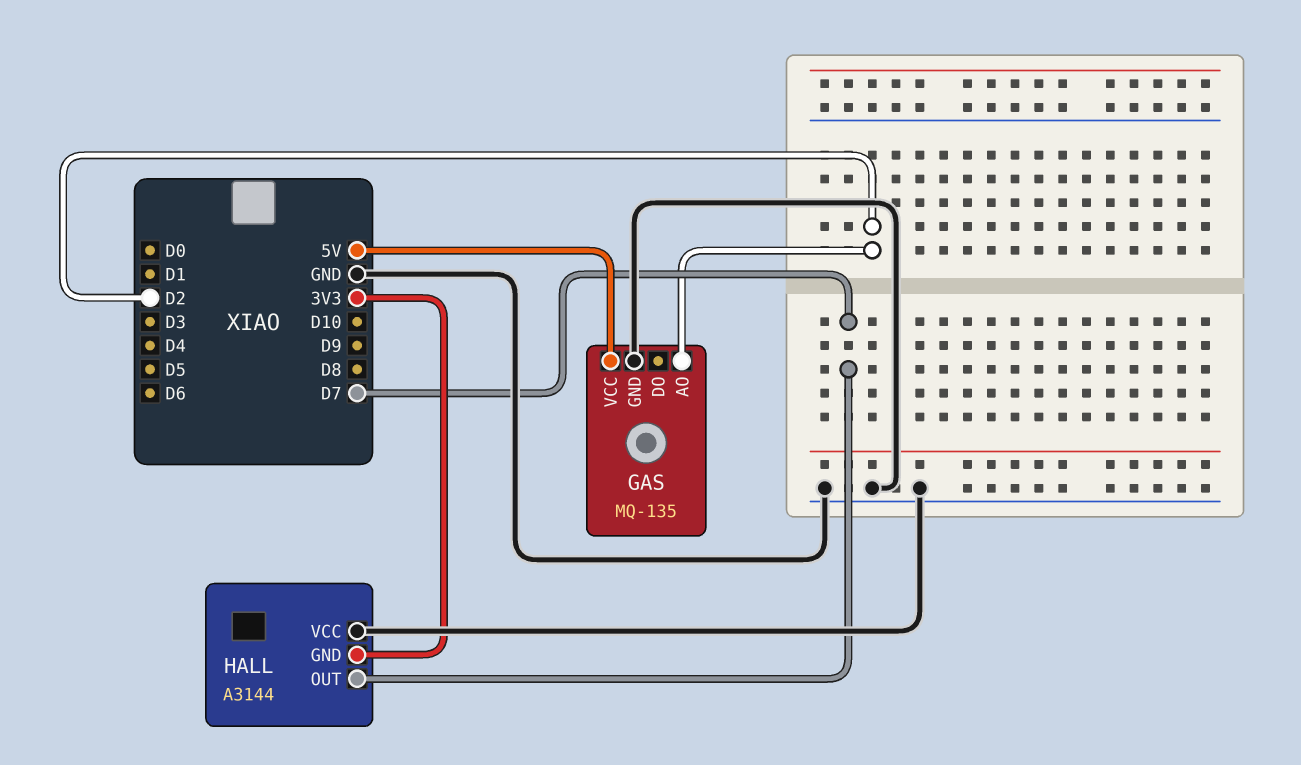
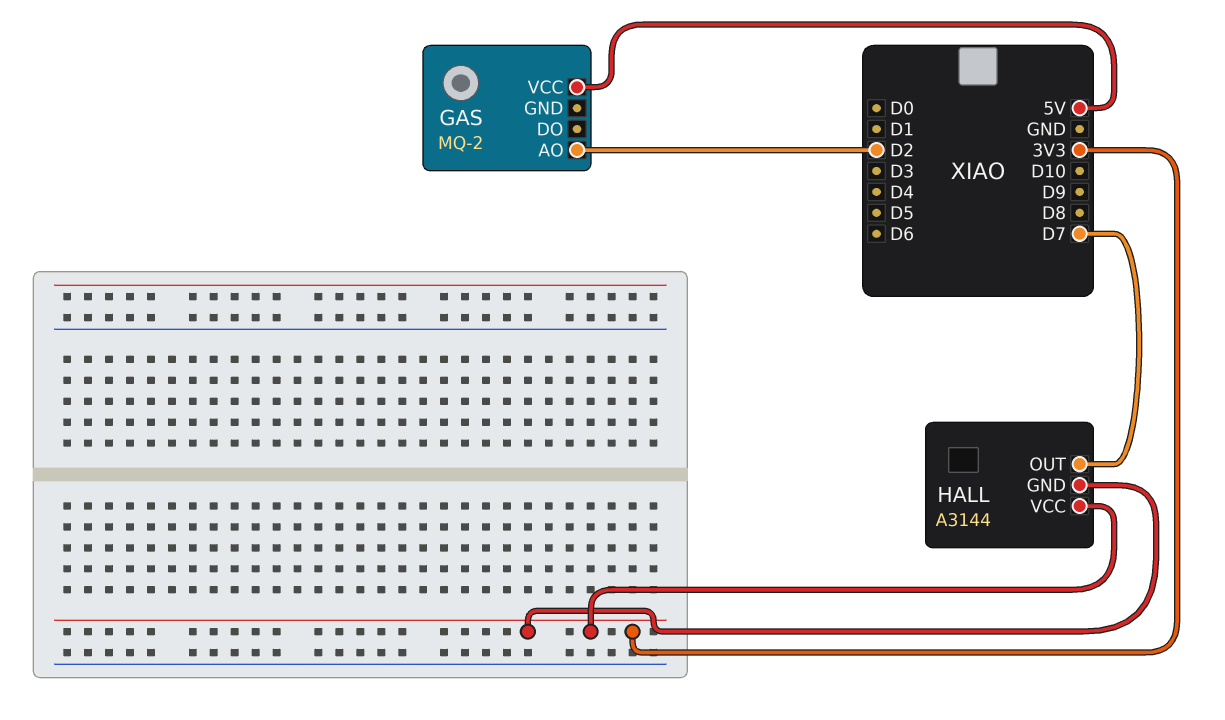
GAS: MQ-135 -> MQ-2
GAS pin GND: GND -> none
HALL pin VCC: GND -> 3V3

